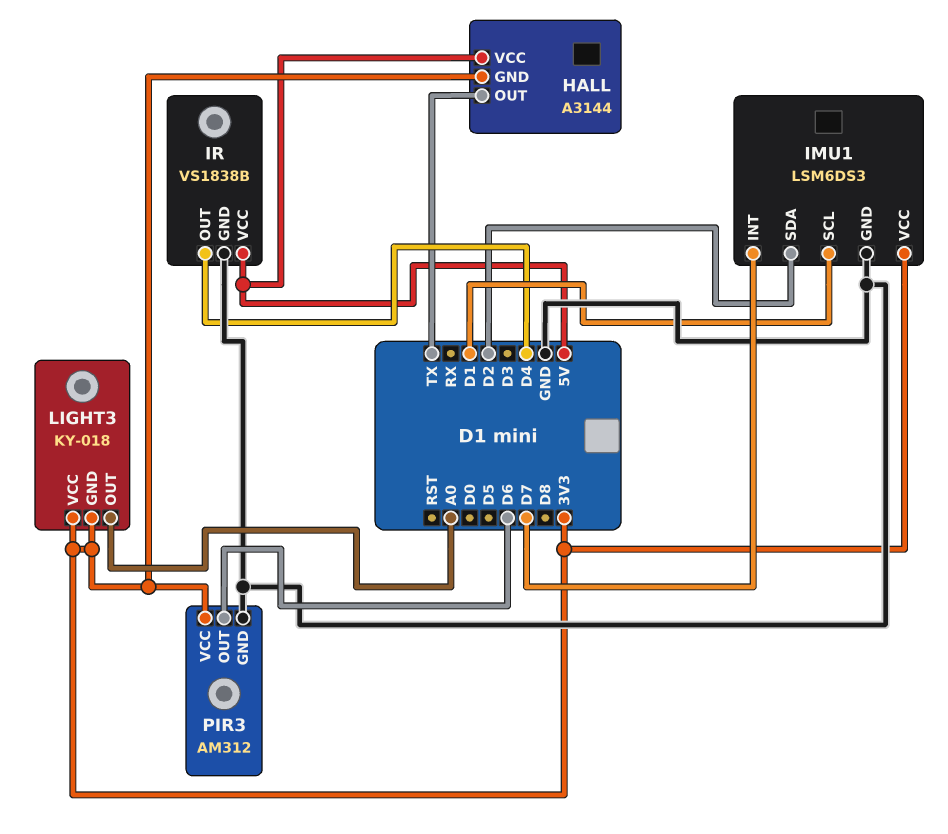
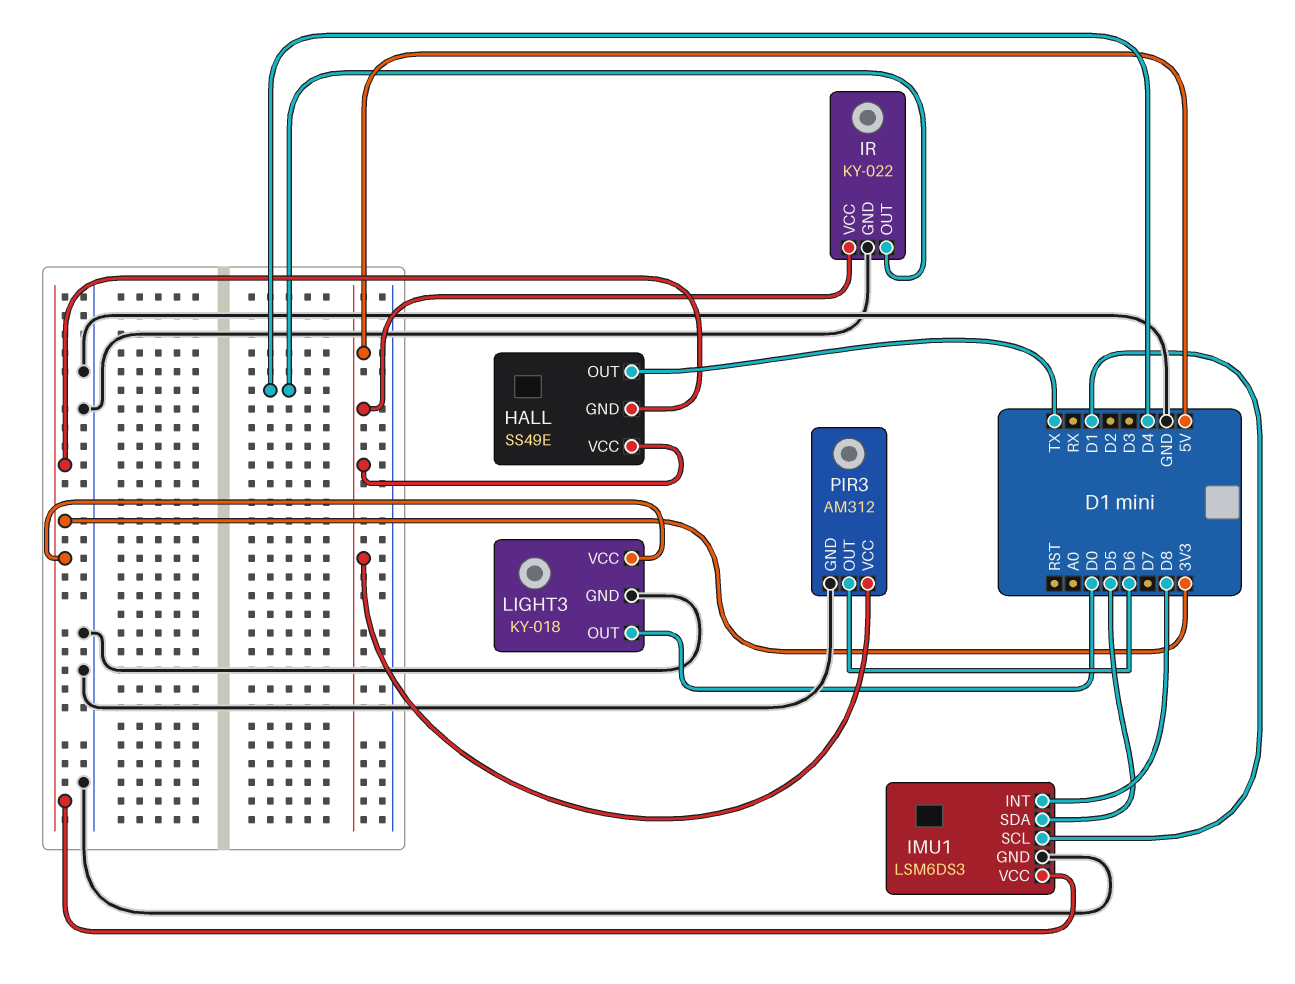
HALL: A3144 -> SS49E
IMU1 pin INT: D7 -> D8
IMU1 pin SDA: D2 -> D5
IR: VS1838B -> KY-022
LIGHT3 pin GND: 3V3 -> GND
LIGHT3 pin OUT: A0 -> D0
PIR3 pin VCC: 3V3 -> 5V

